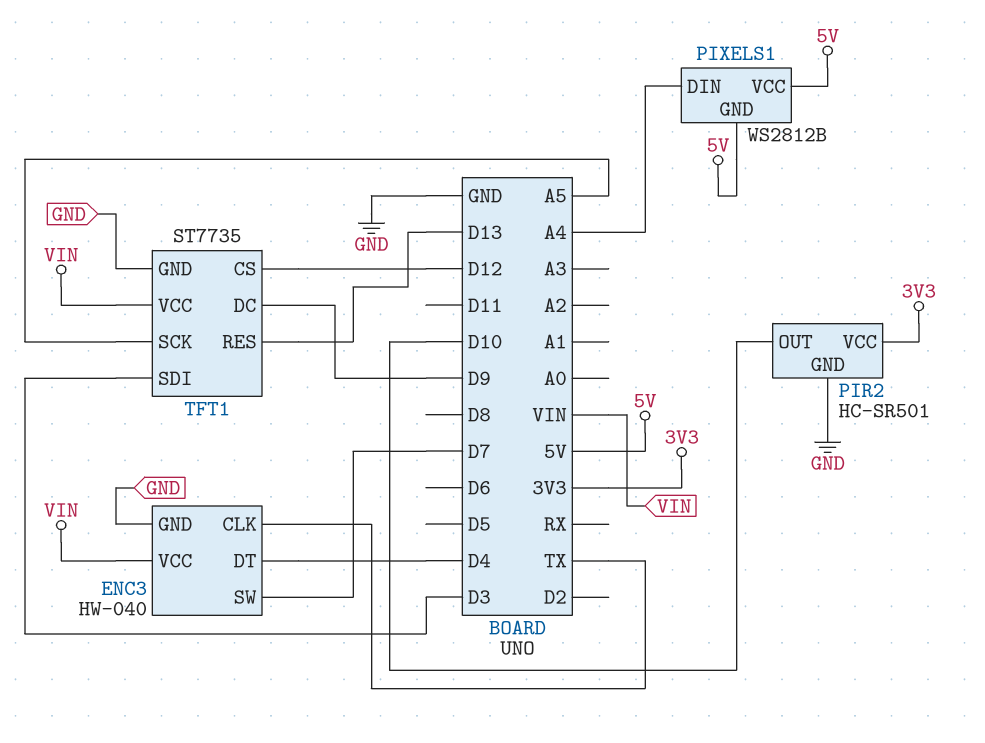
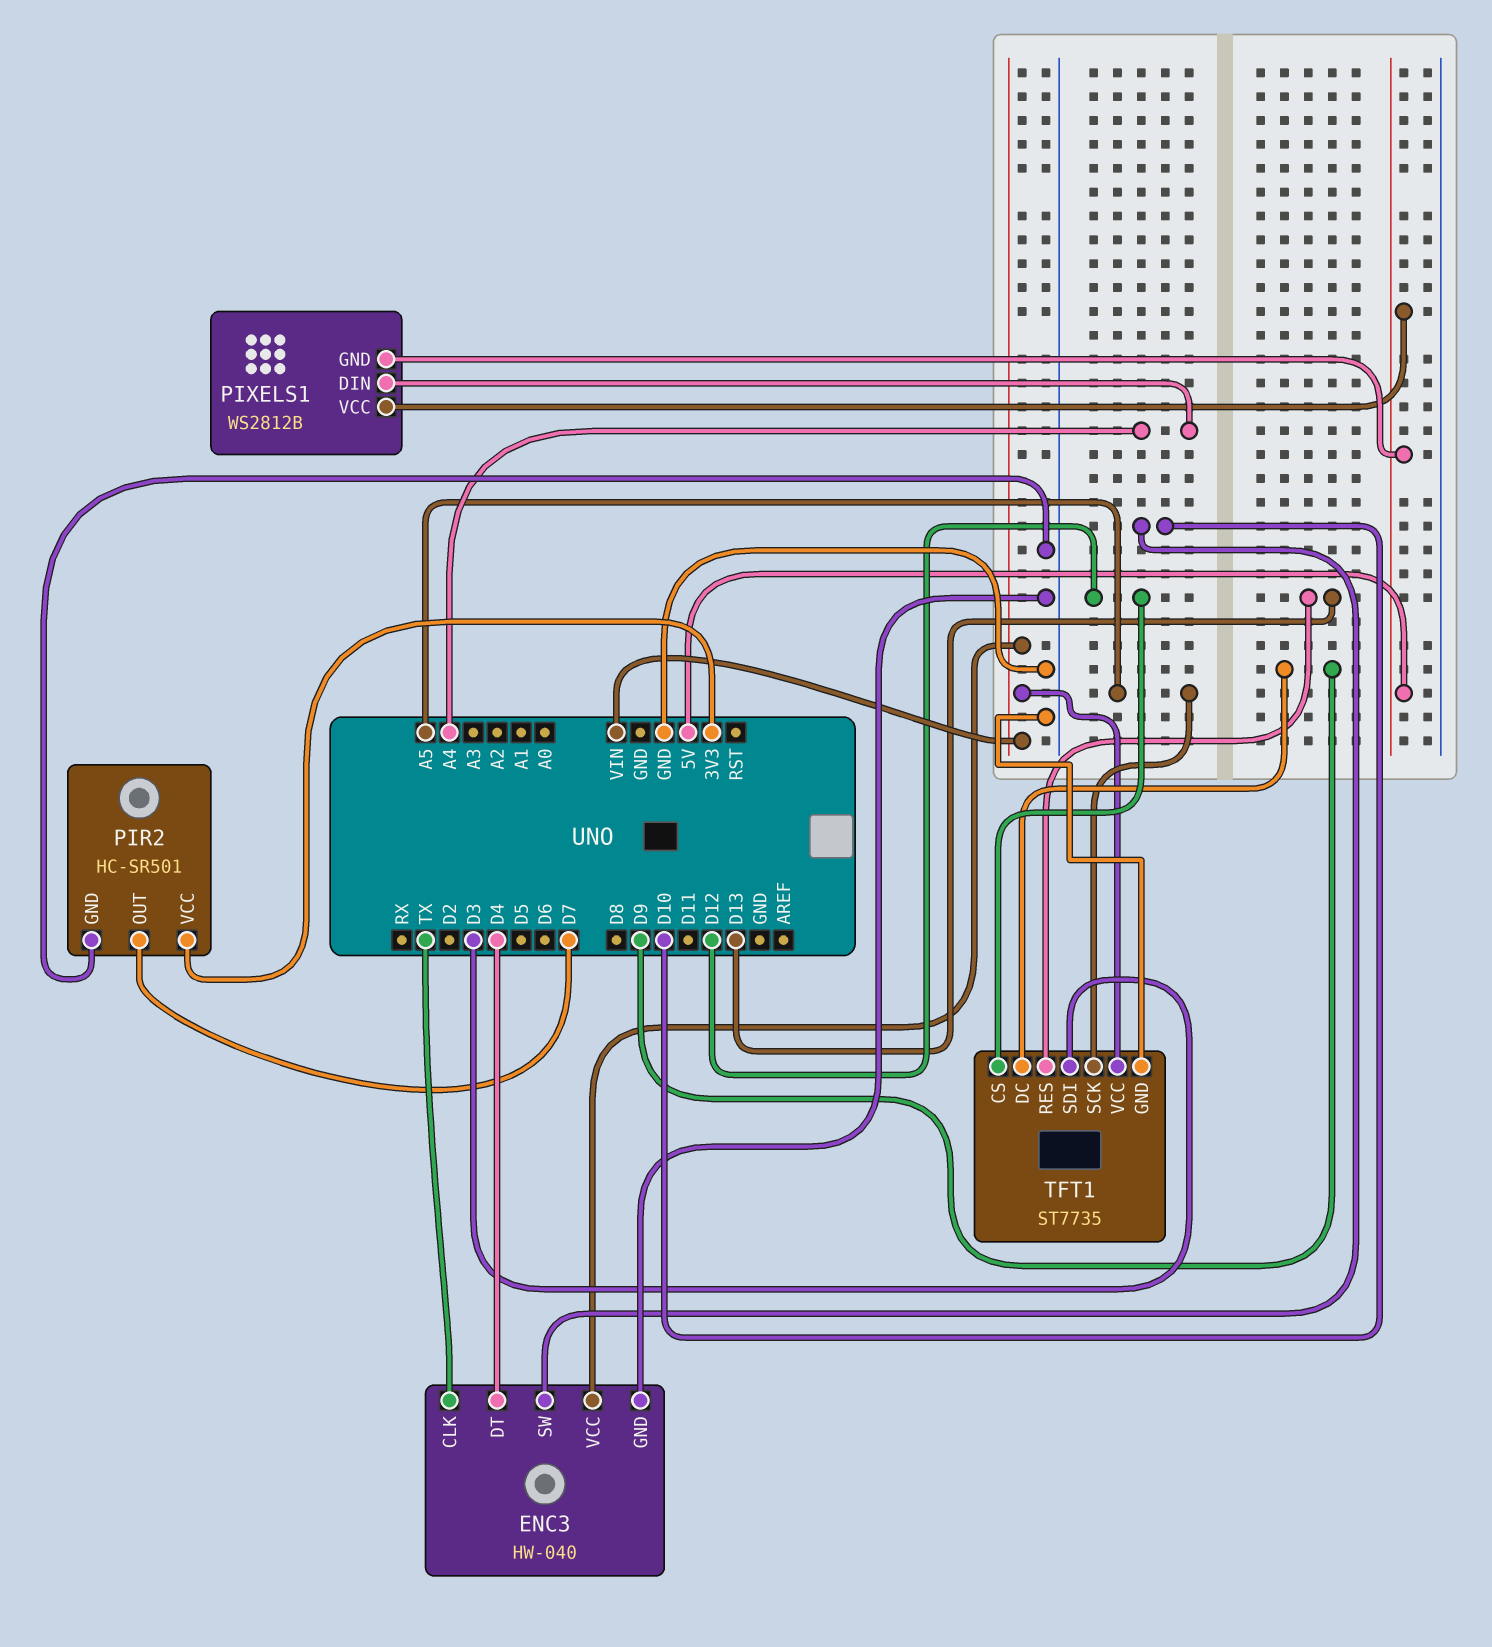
ENC3 pin SW: D7 -> D10
PIR2 pin OUT: D10 -> D7

